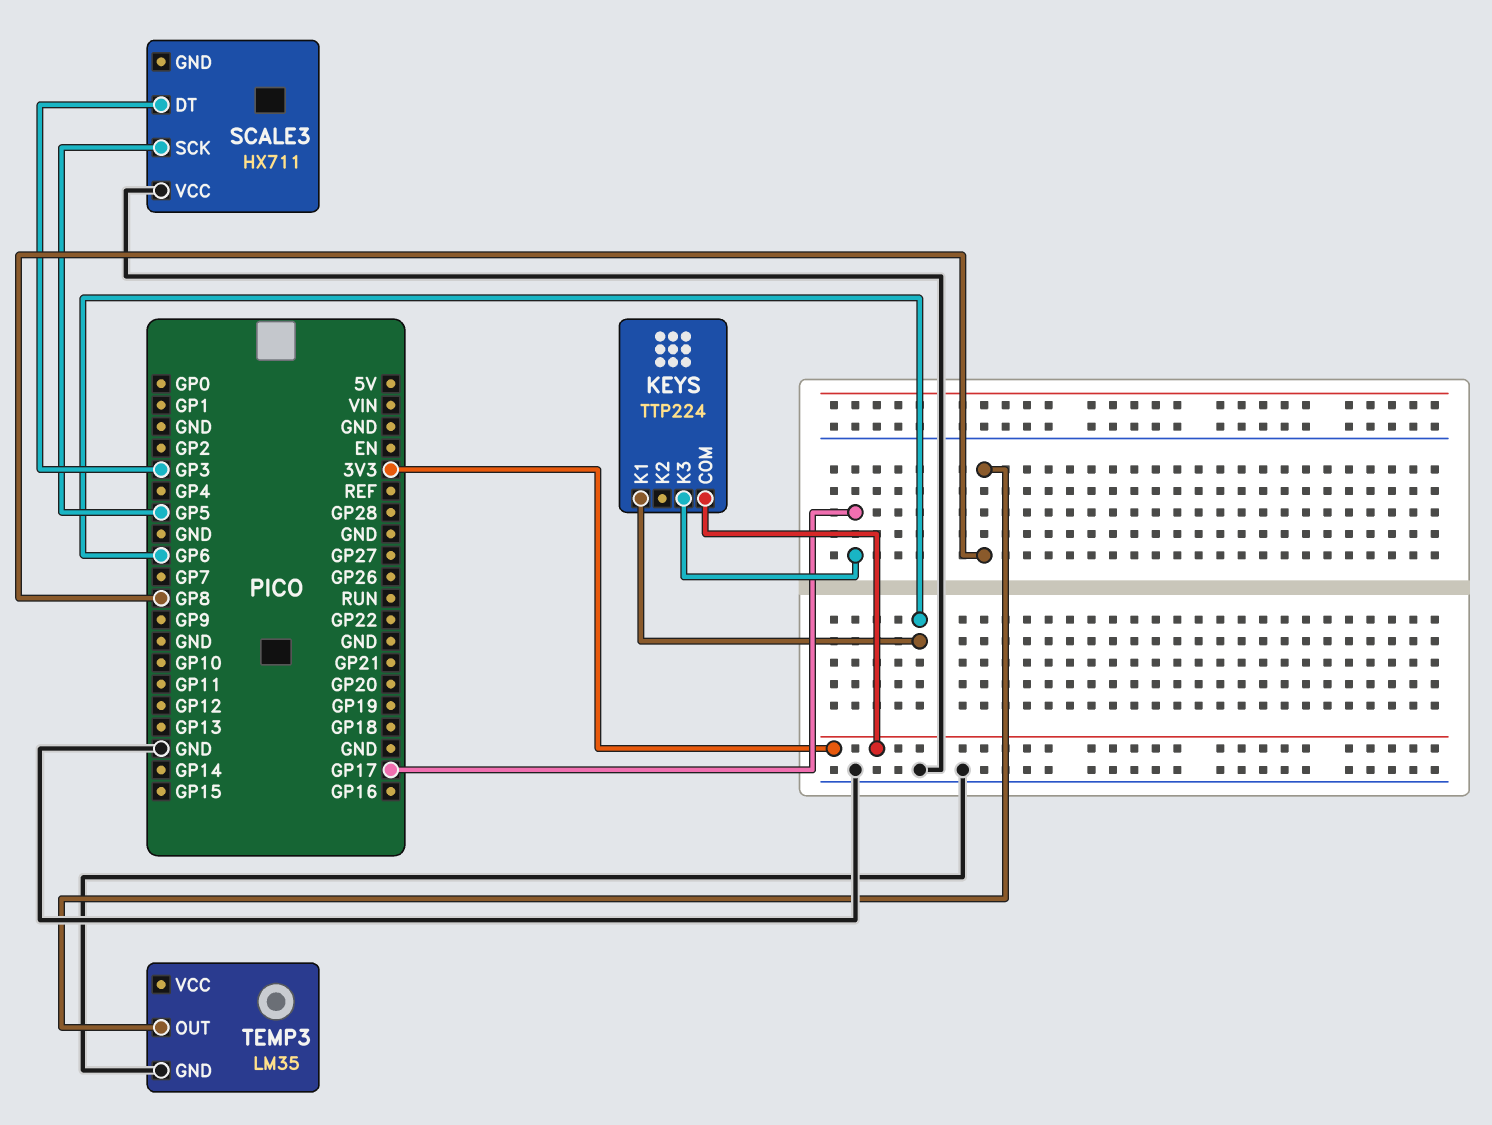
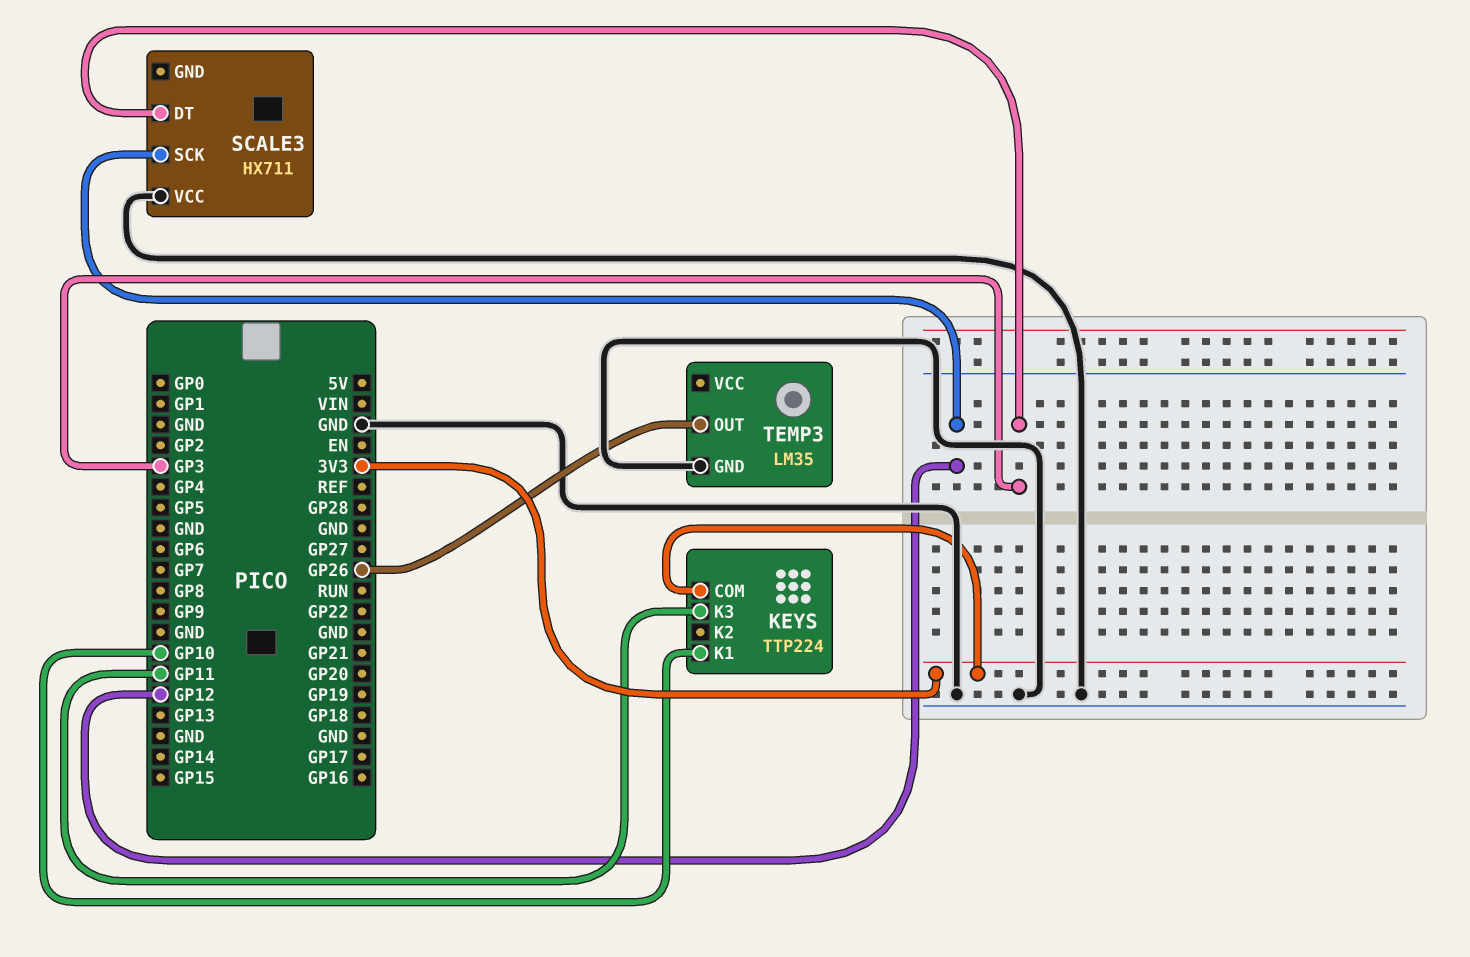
KEYS pin K1: GP6 -> GP10
KEYS pin K3: GP17 -> GP11
SCALE3 pin SCK: GP5 -> GP12
TEMP3 pin OUT: GP8 -> GP26

